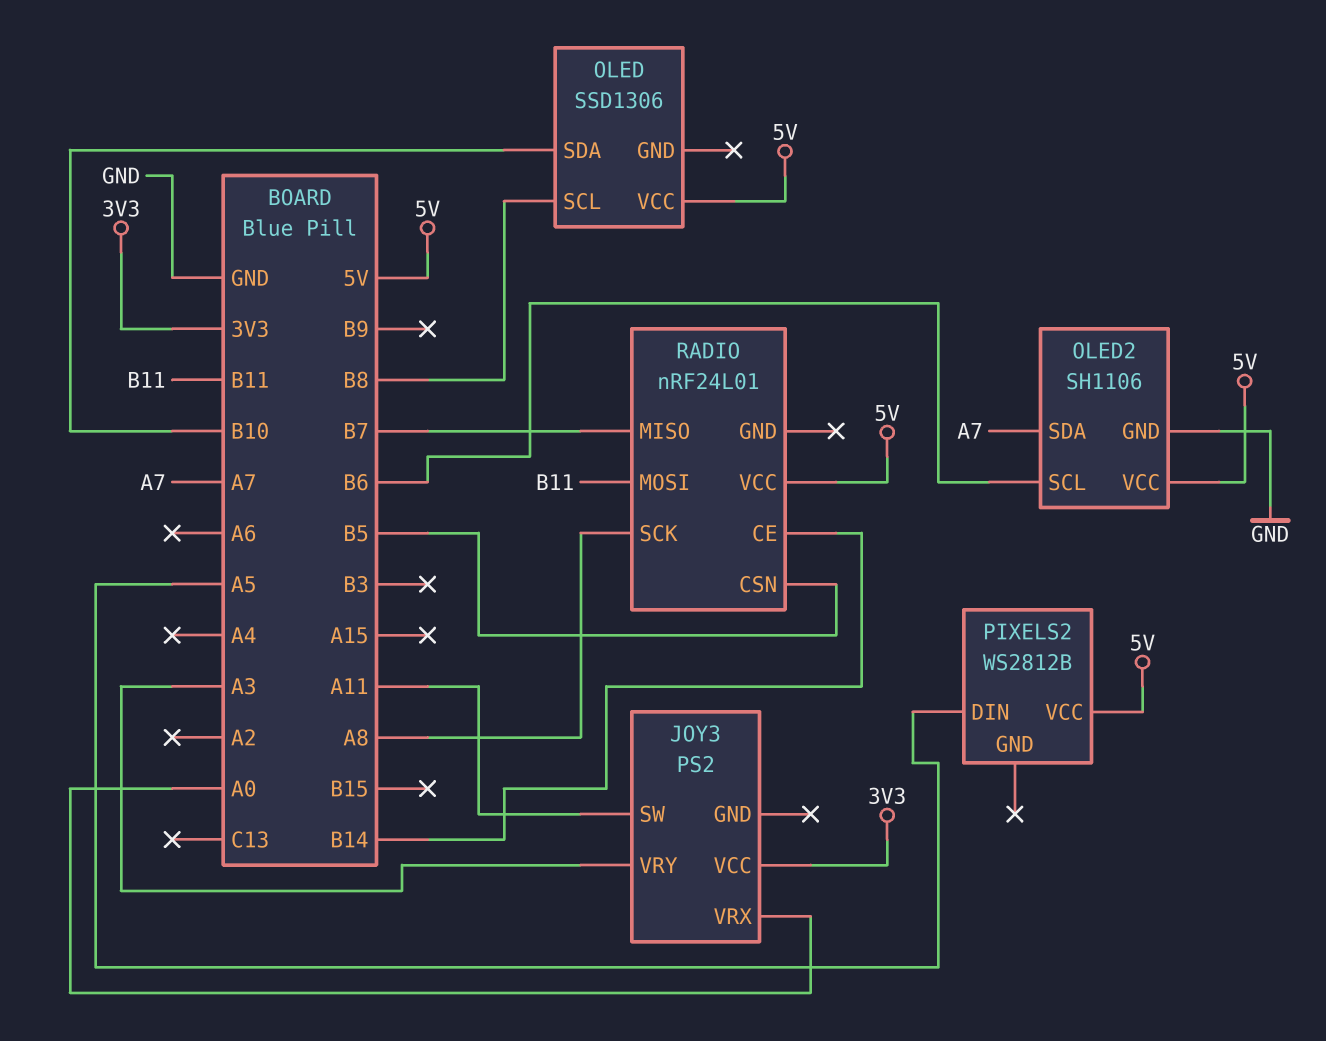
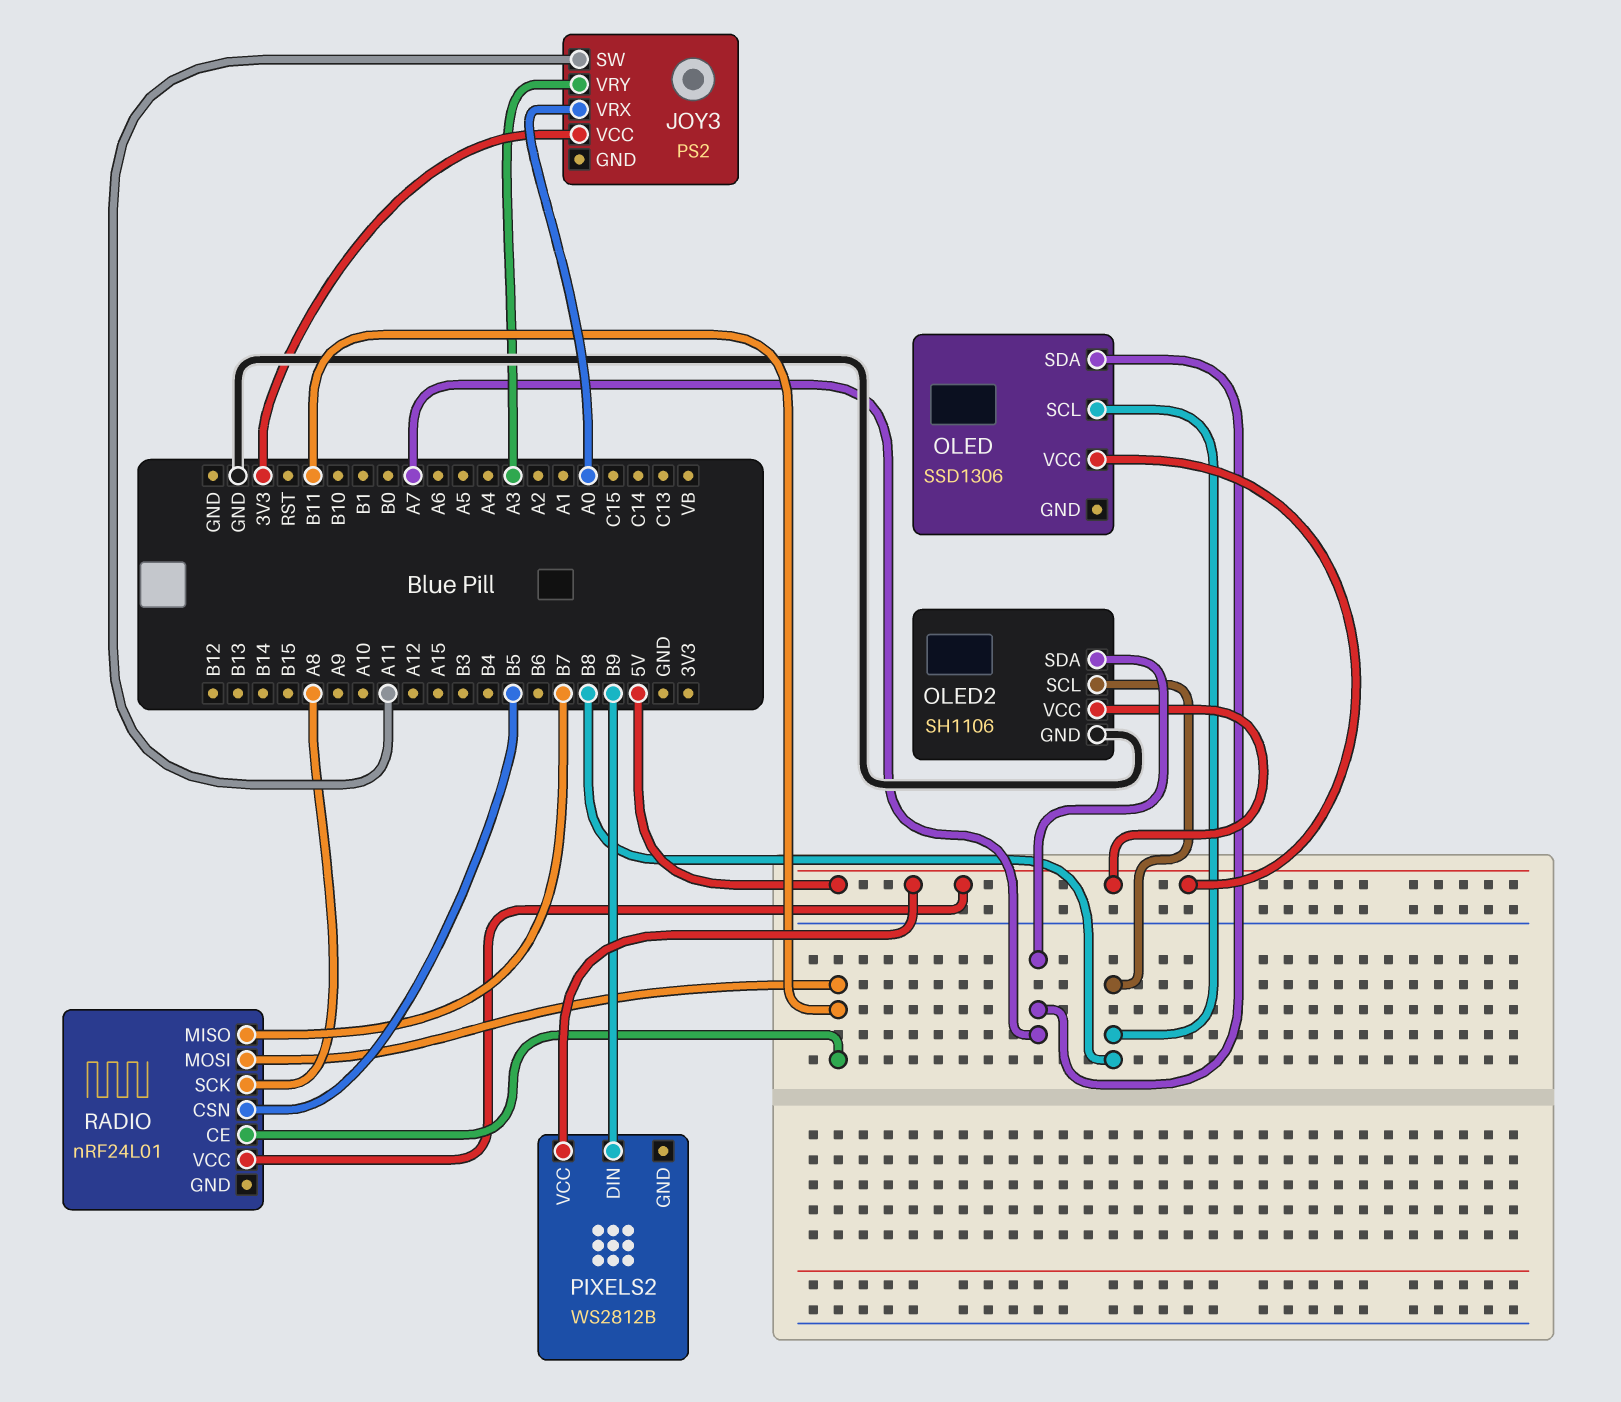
OLED pin SDA: B10 -> A7
OLED2 pin SCL: B6 -> B8
PIXELS2 pin DIN: A5 -> B9
RADIO pin CE: B14 -> B11

